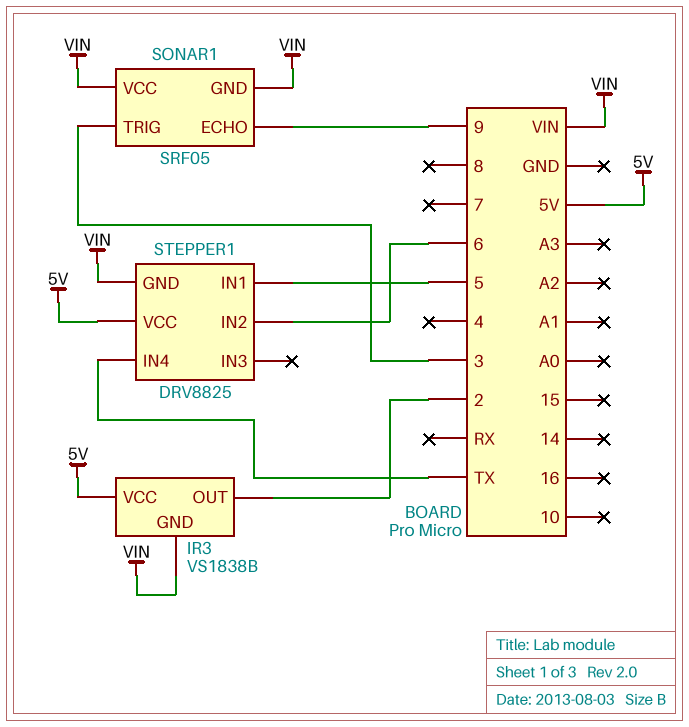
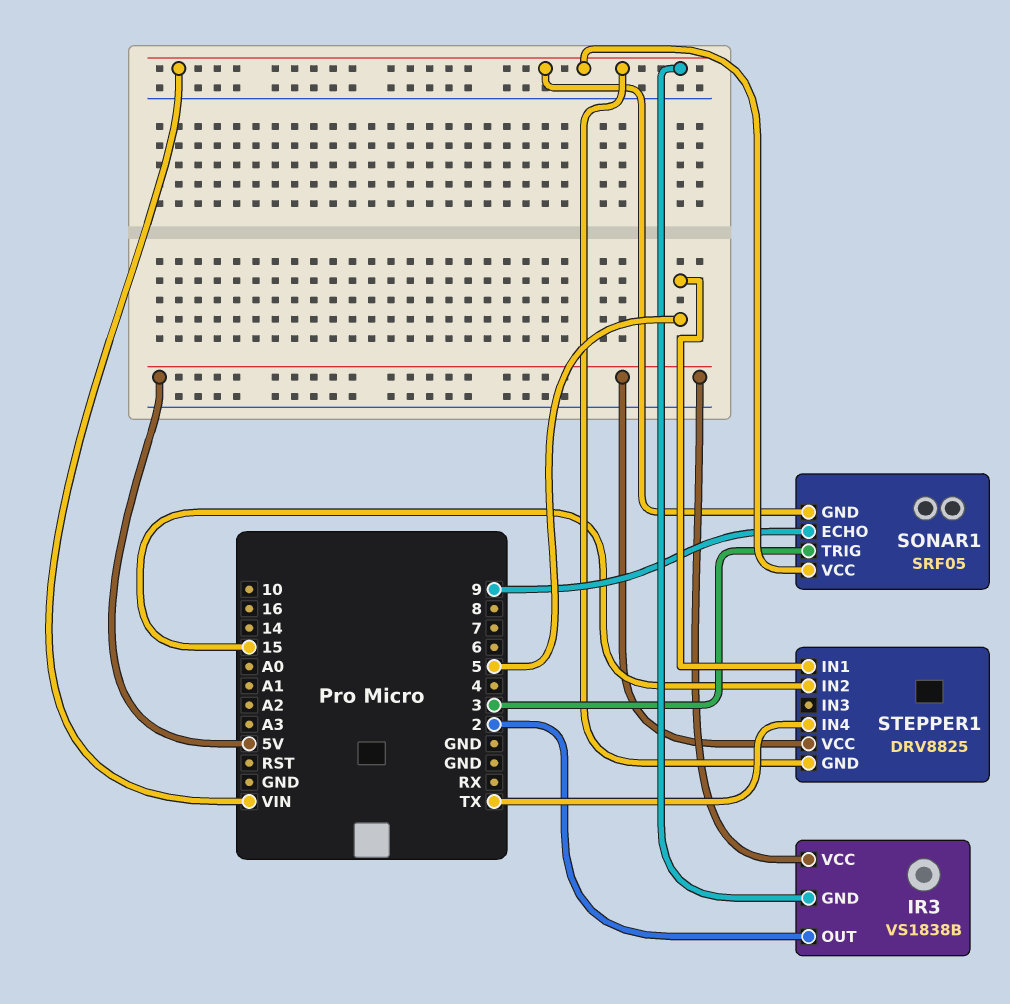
STEPPER1 pin IN2: 6 -> 15

